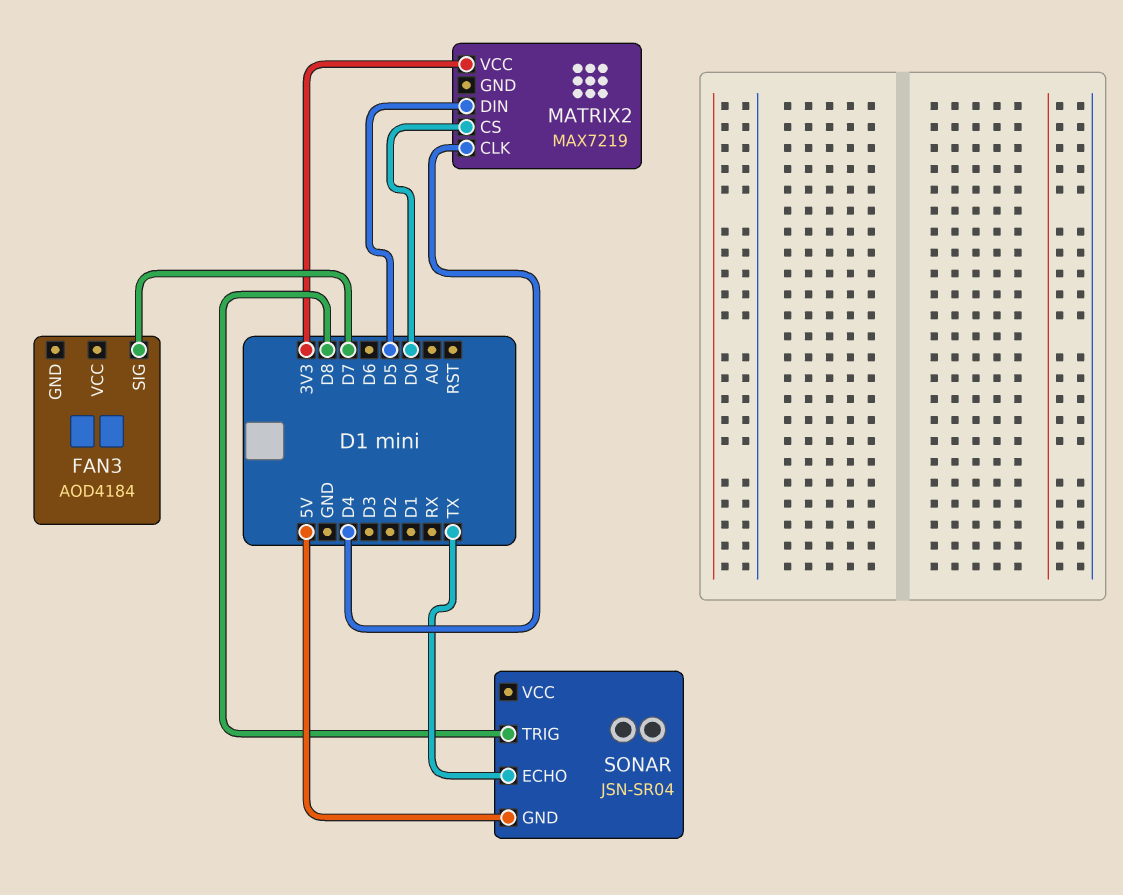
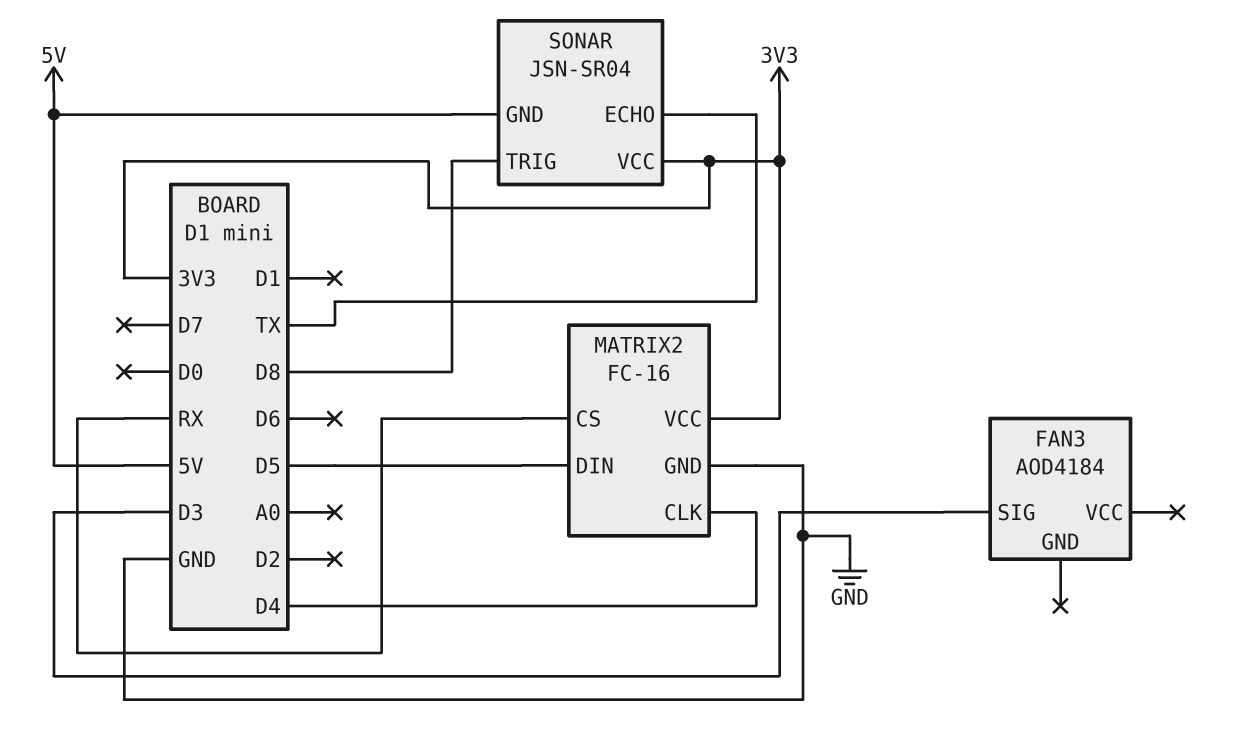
FAN3 pin SIG: D7 -> D3
MATRIX2: MAX7219 -> FC-16
MATRIX2 pin CS: D0 -> RX
MATRIX2 pin GND: none -> GND
SONAR pin VCC: none -> 3V3

